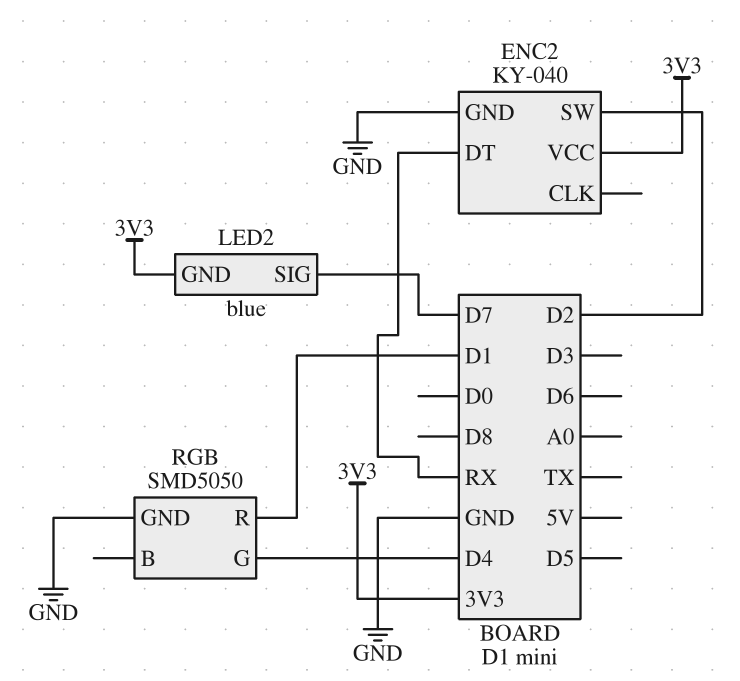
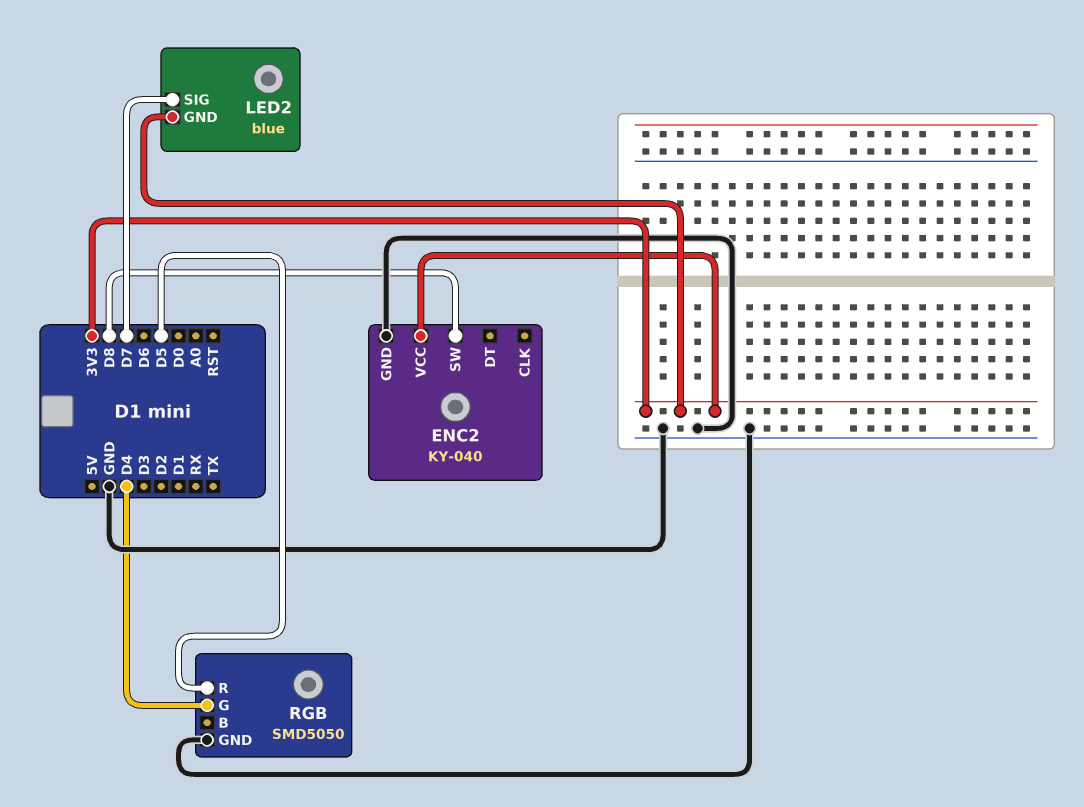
ENC2 pin DT: RX -> none
ENC2 pin SW: D2 -> D8
RGB pin R: D1 -> D5

